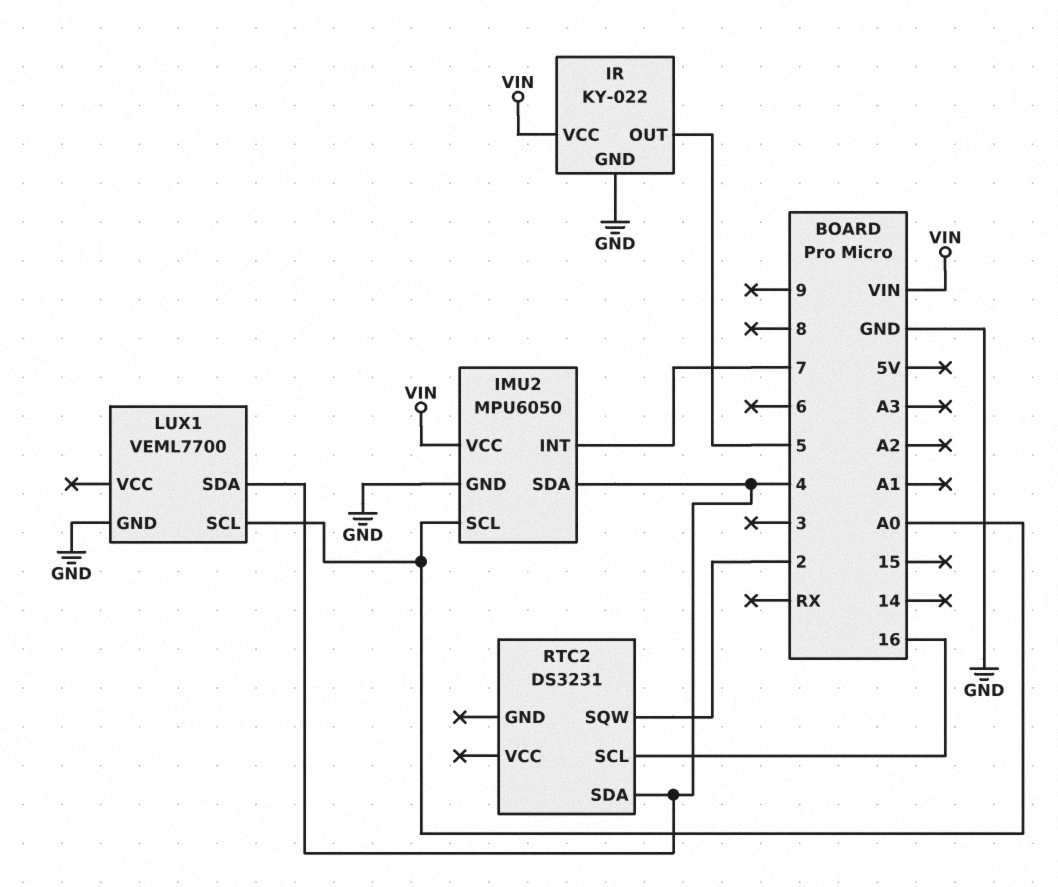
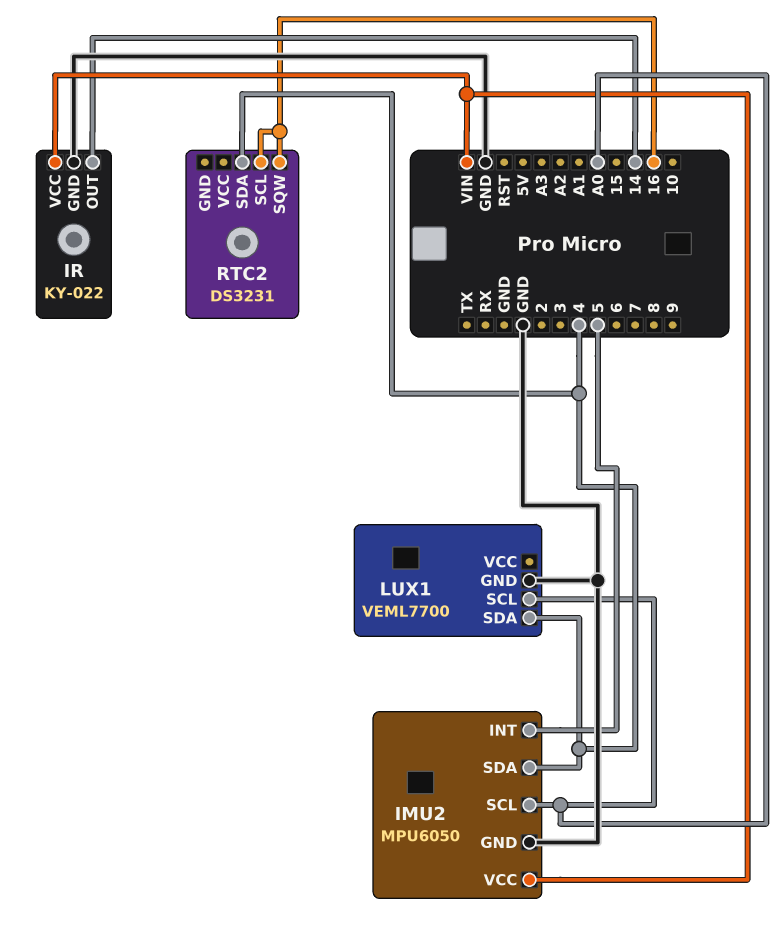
IMU2 pin INT: 7 -> 5
IR pin OUT: 5 -> 14
RTC2 pin SQW: 2 -> 16

